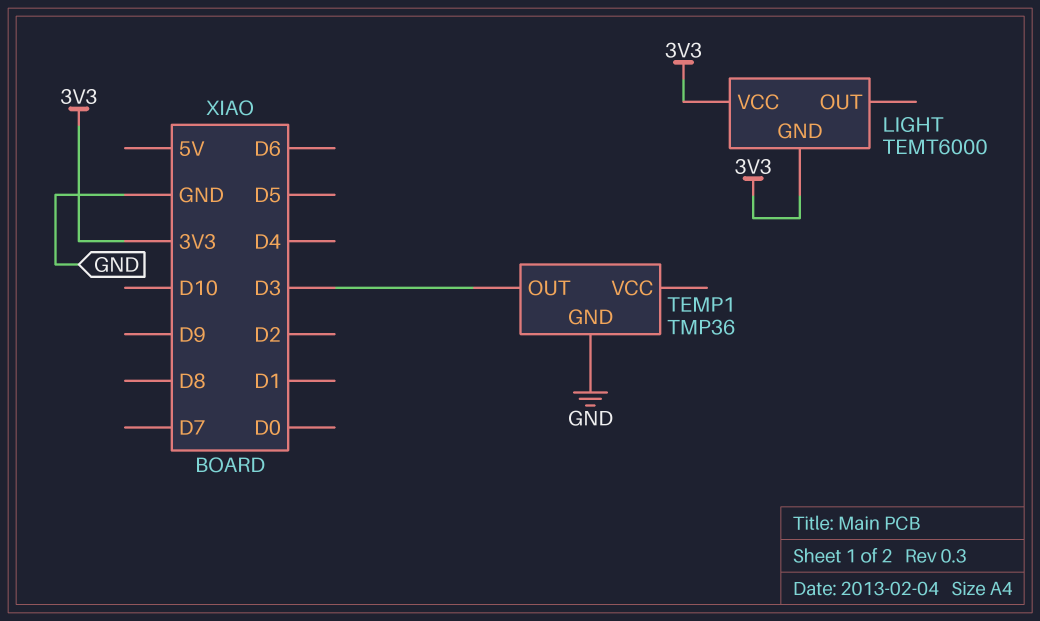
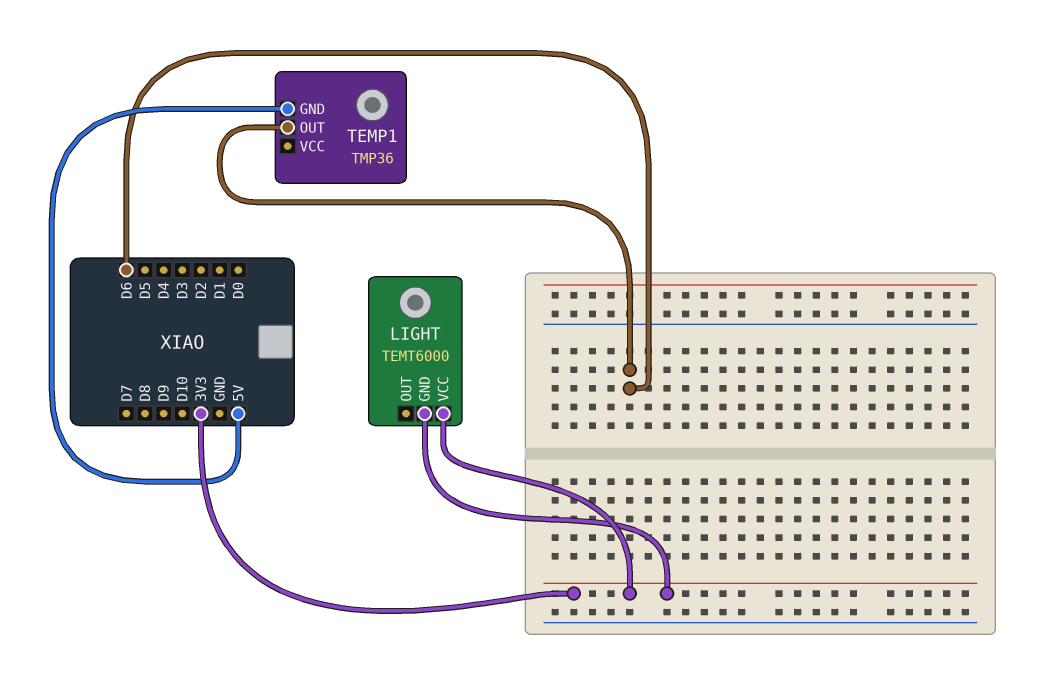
TEMP1 pin GND: GND -> 5V
TEMP1 pin OUT: D3 -> D6

